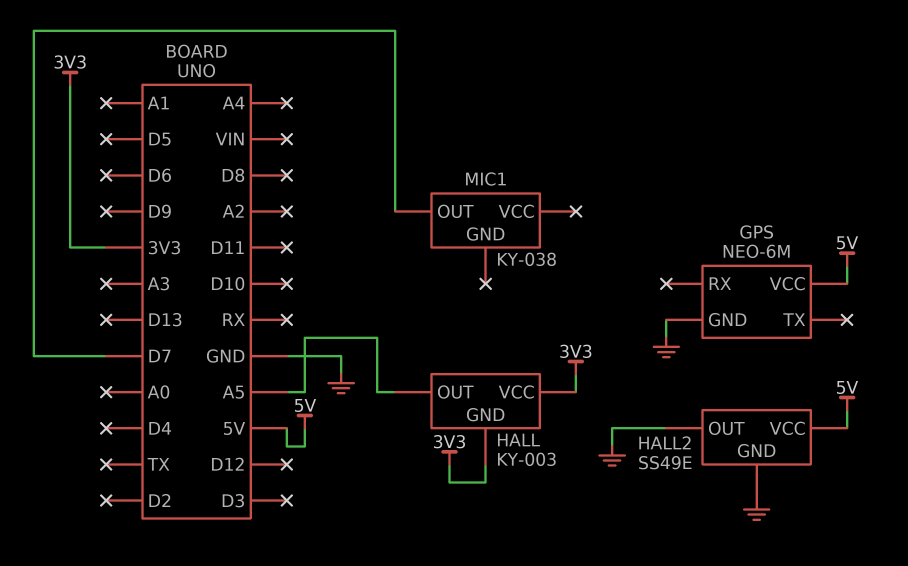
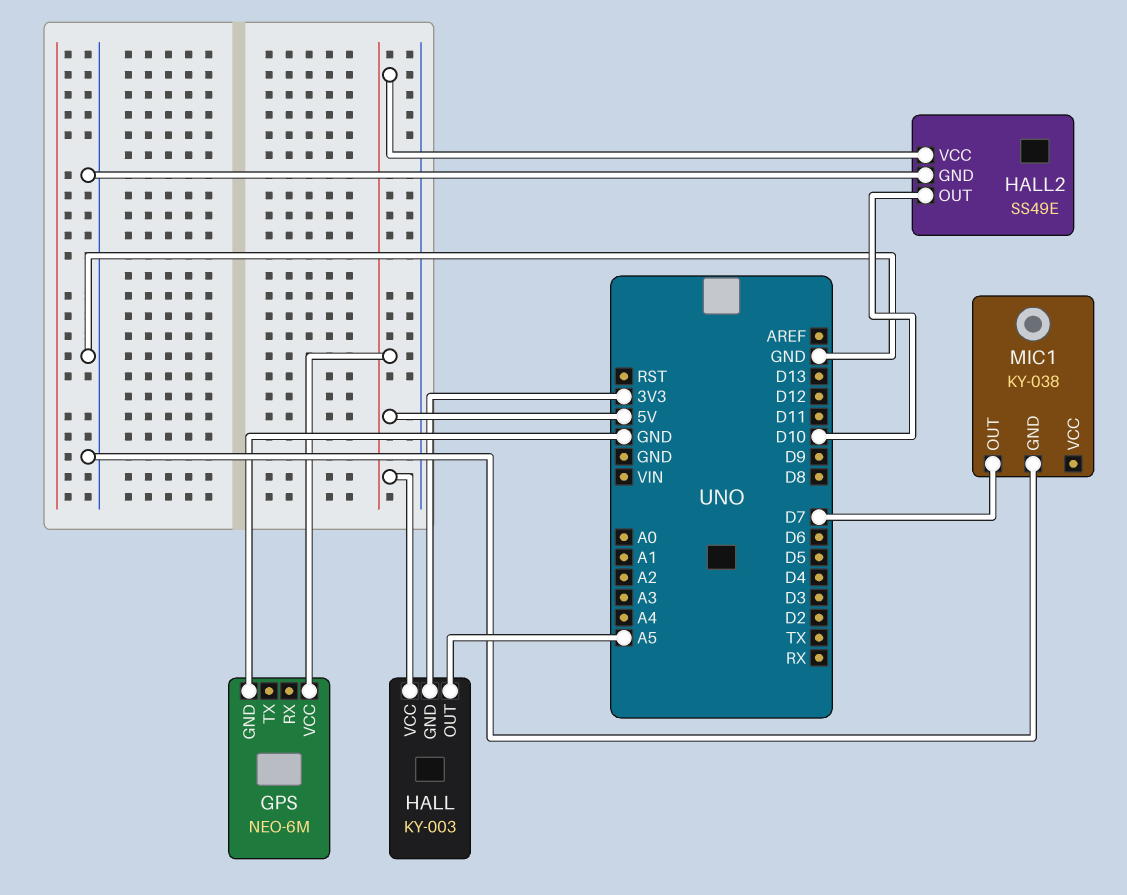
HALL pin VCC: 3V3 -> 5V
HALL2 pin OUT: GND -> D10
MIC1 pin GND: none -> GND

